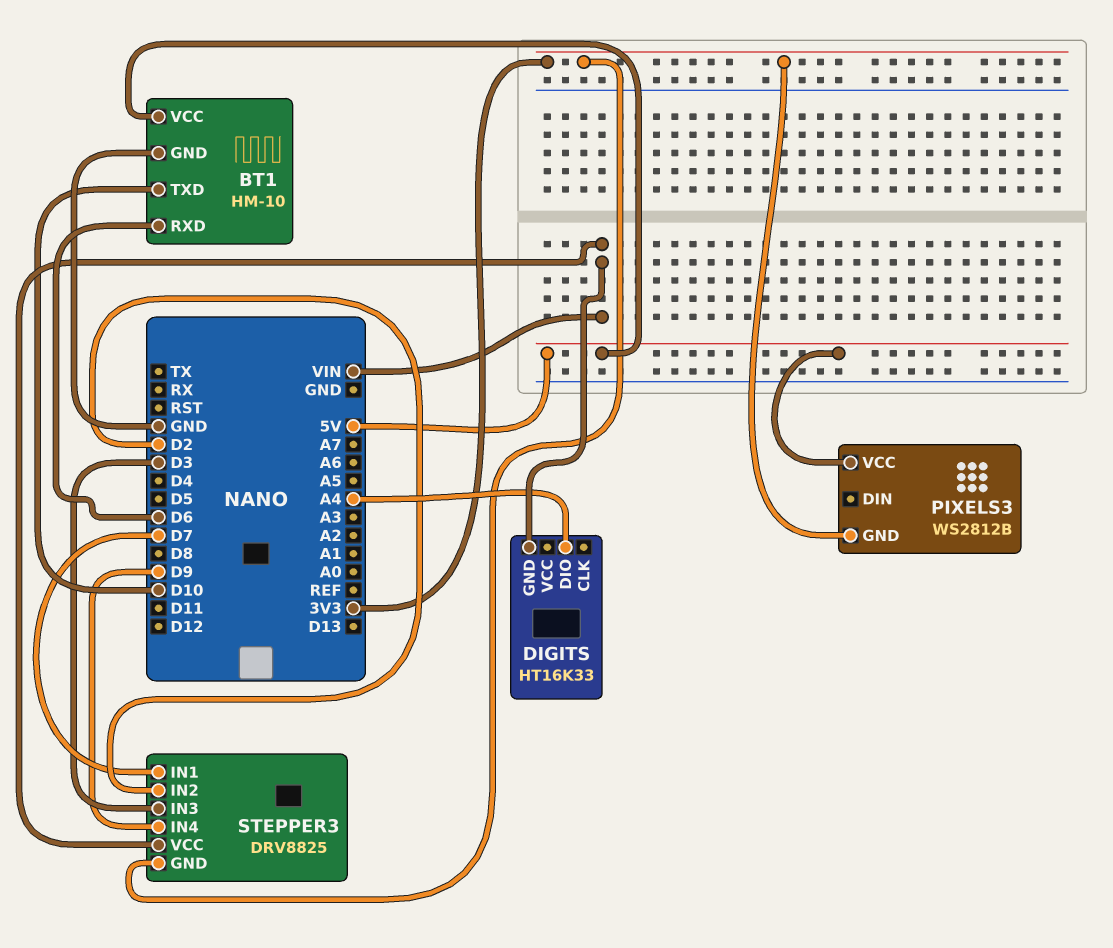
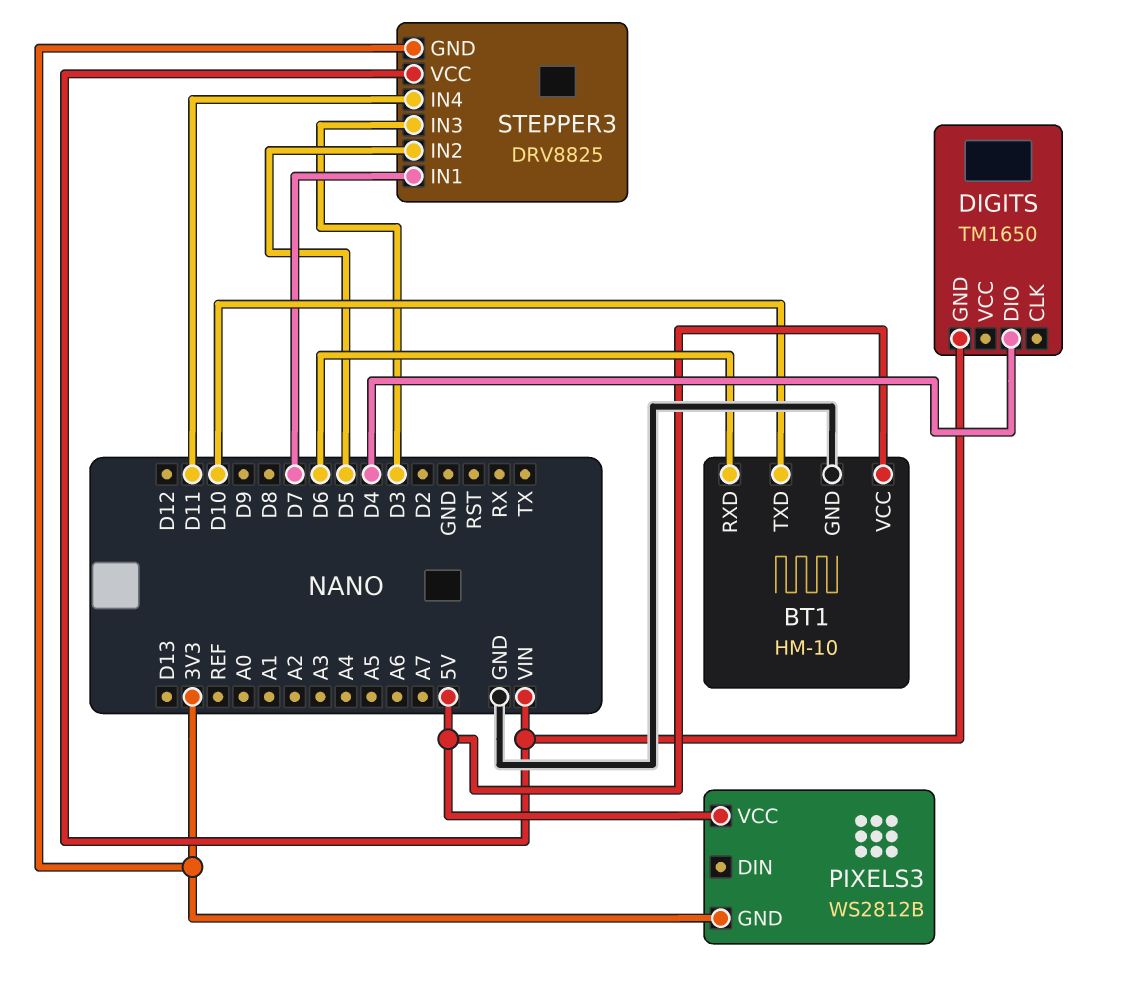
DIGITS: HT16K33 -> TM1650
DIGITS pin DIO: A4 -> D4
STEPPER3 pin IN2: D2 -> D5
STEPPER3 pin IN4: D9 -> D11

